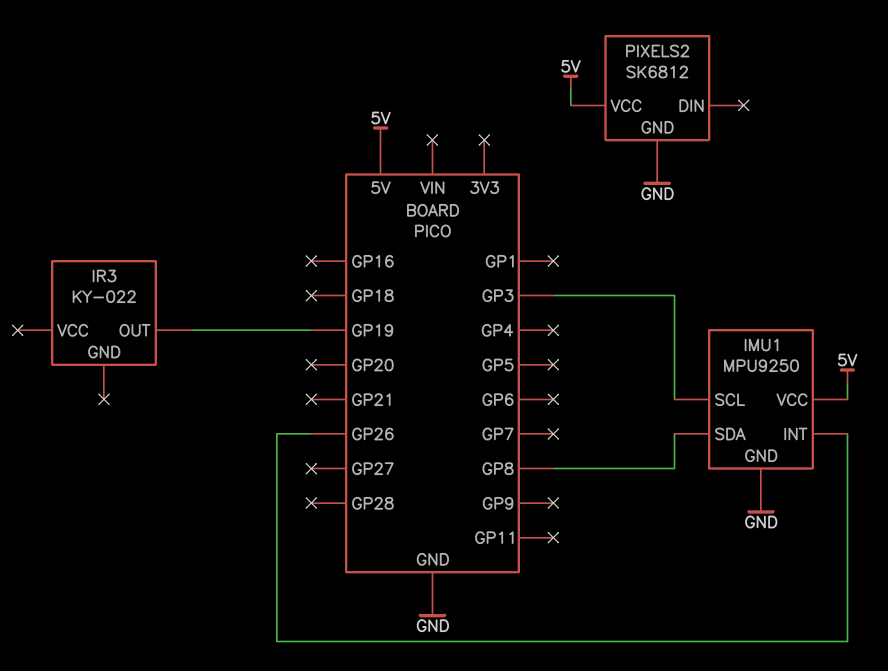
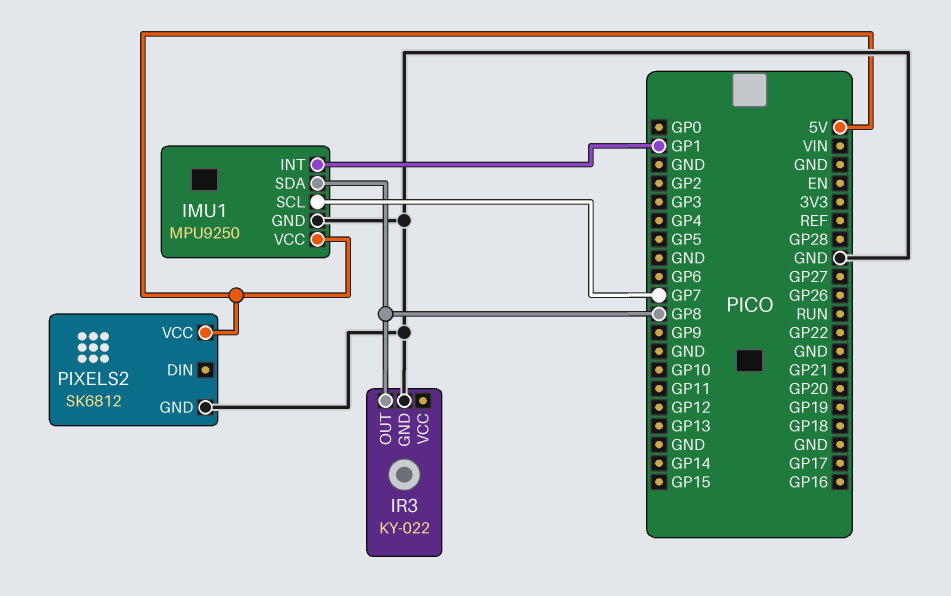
IMU1 pin INT: GP26 -> GP1
IMU1 pin SCL: GP3 -> GP7
IR3 pin GND: none -> GND
IR3 pin OUT: GP19 -> GP8

